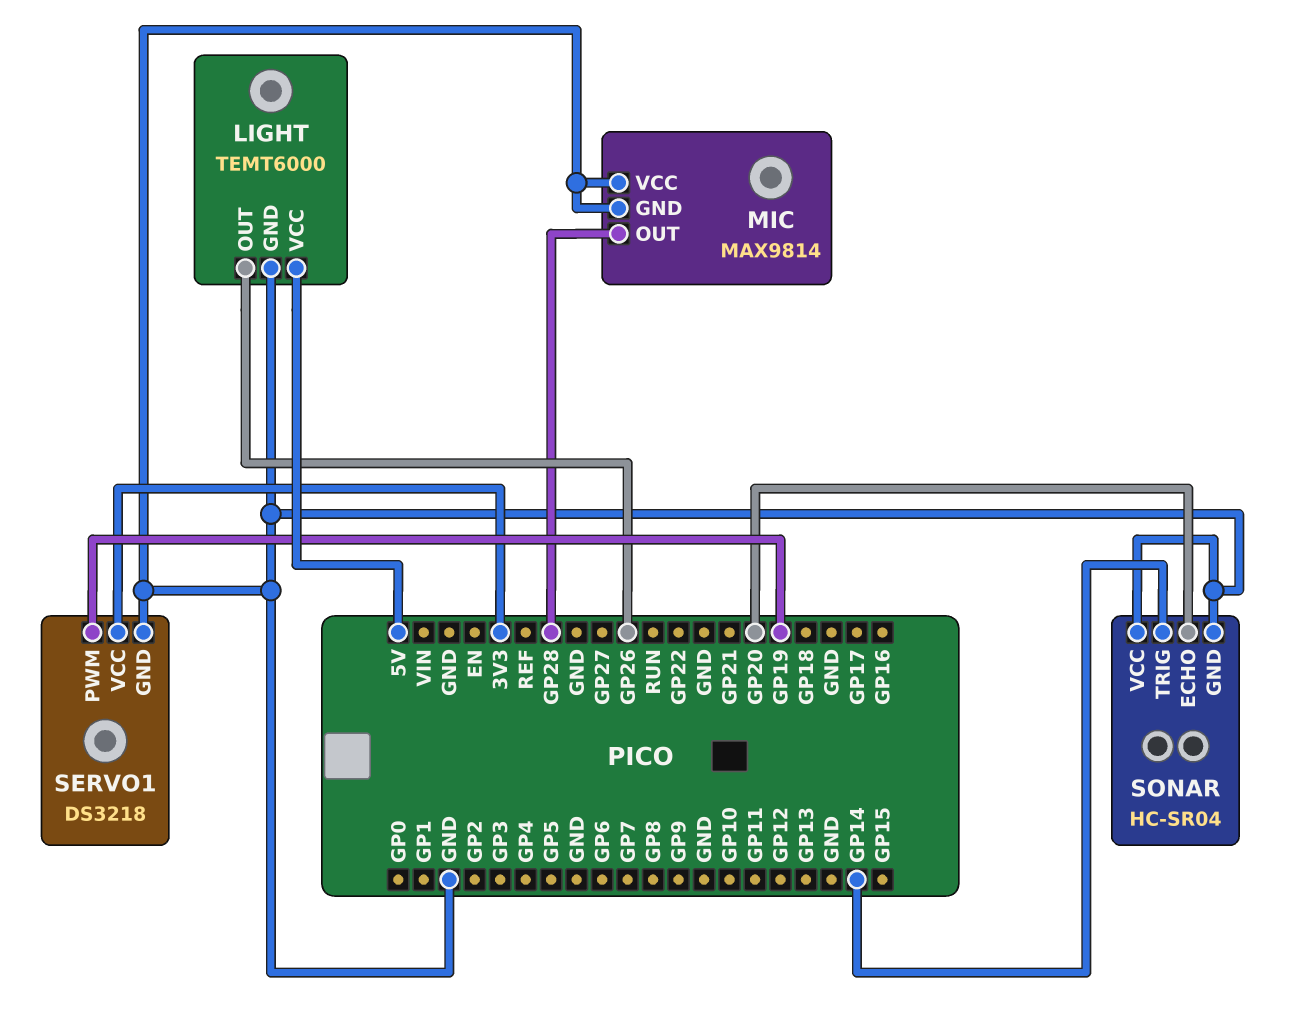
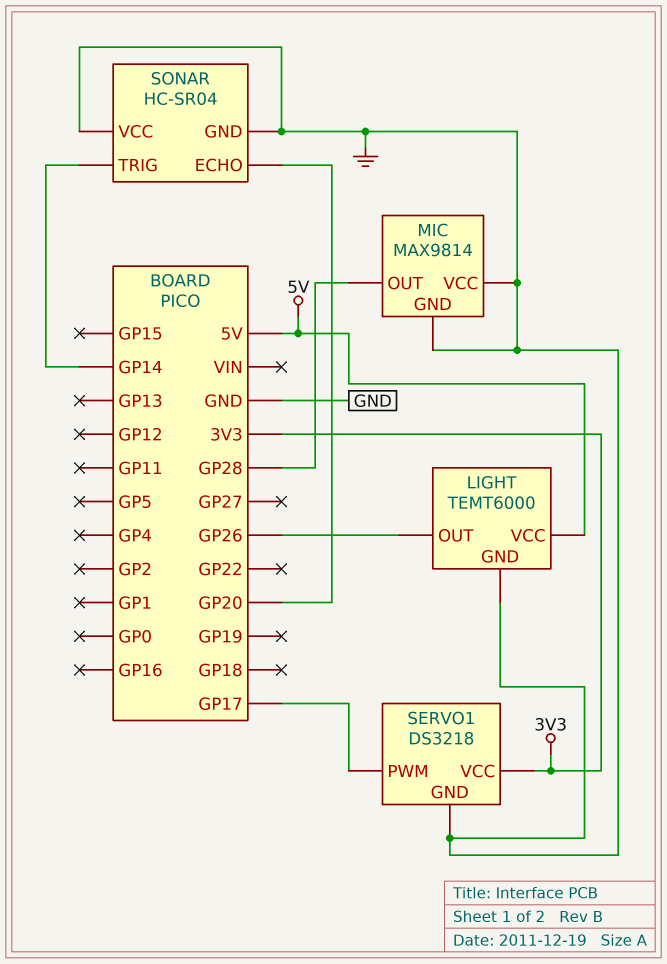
SERVO1 pin PWM: GP19 -> GP17

